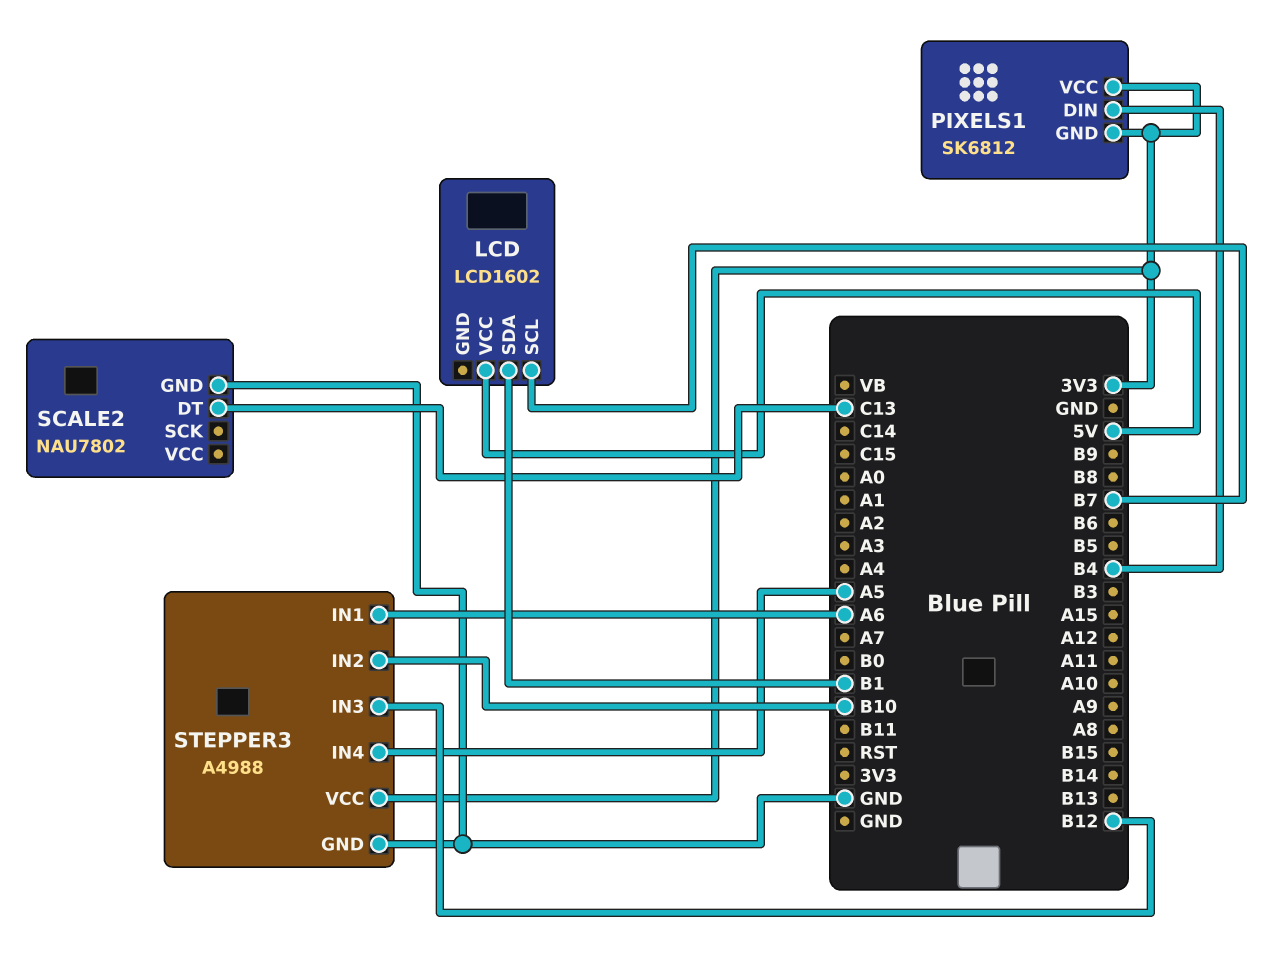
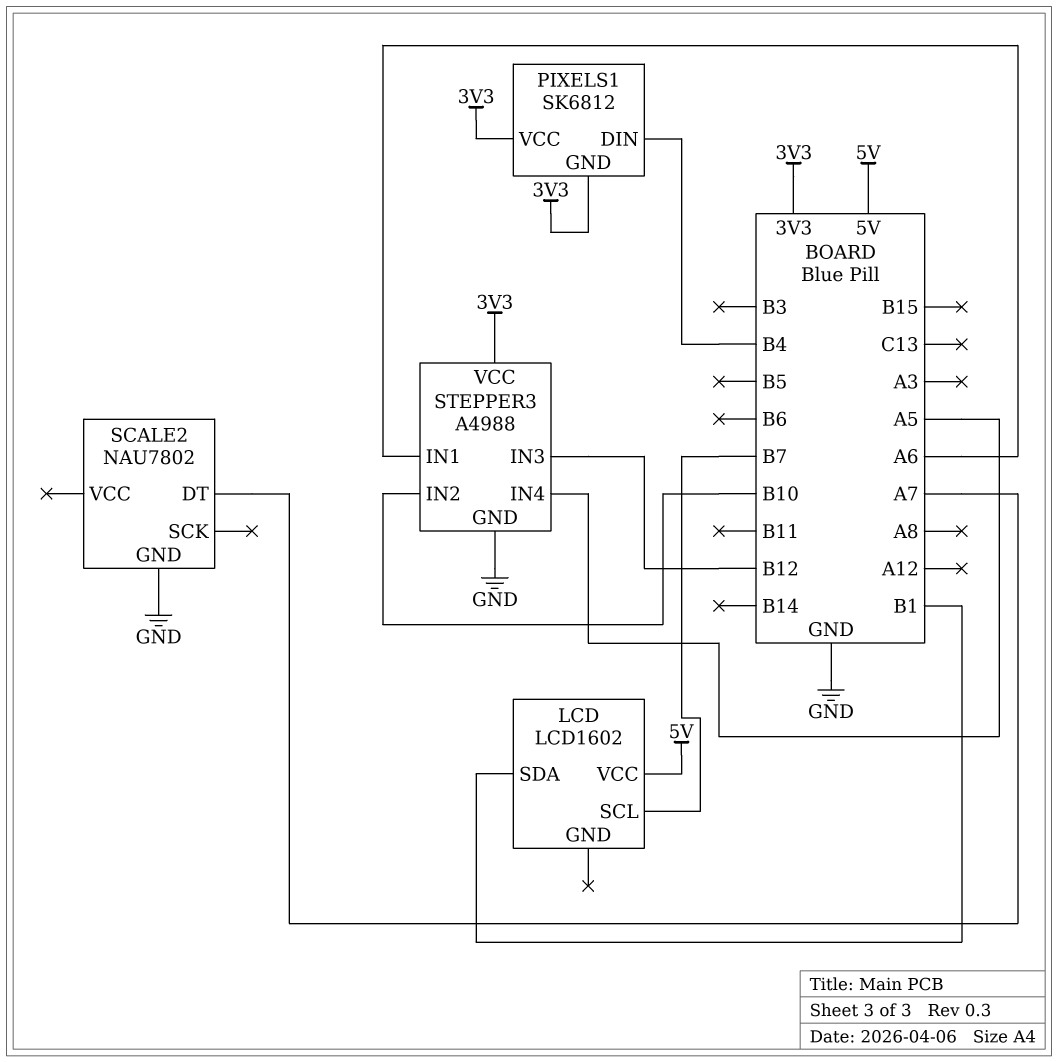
SCALE2 pin DT: C13 -> A7

